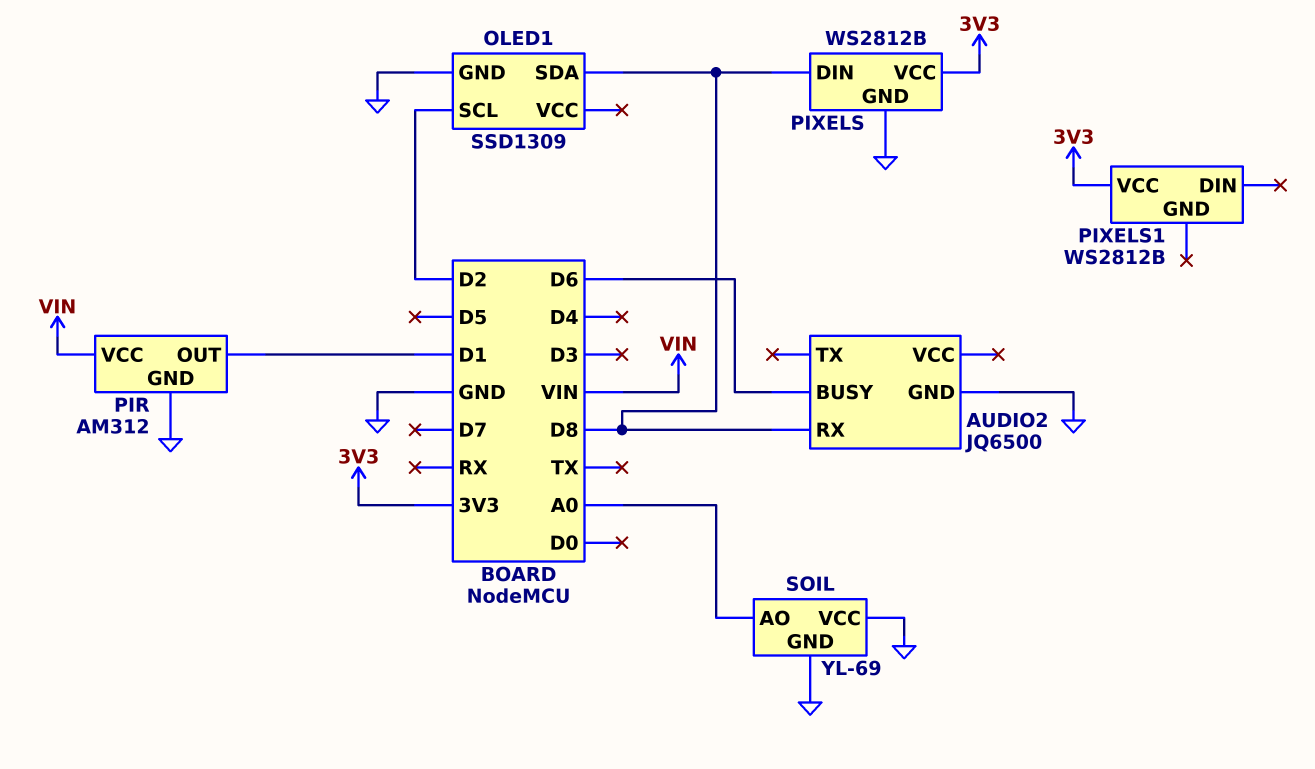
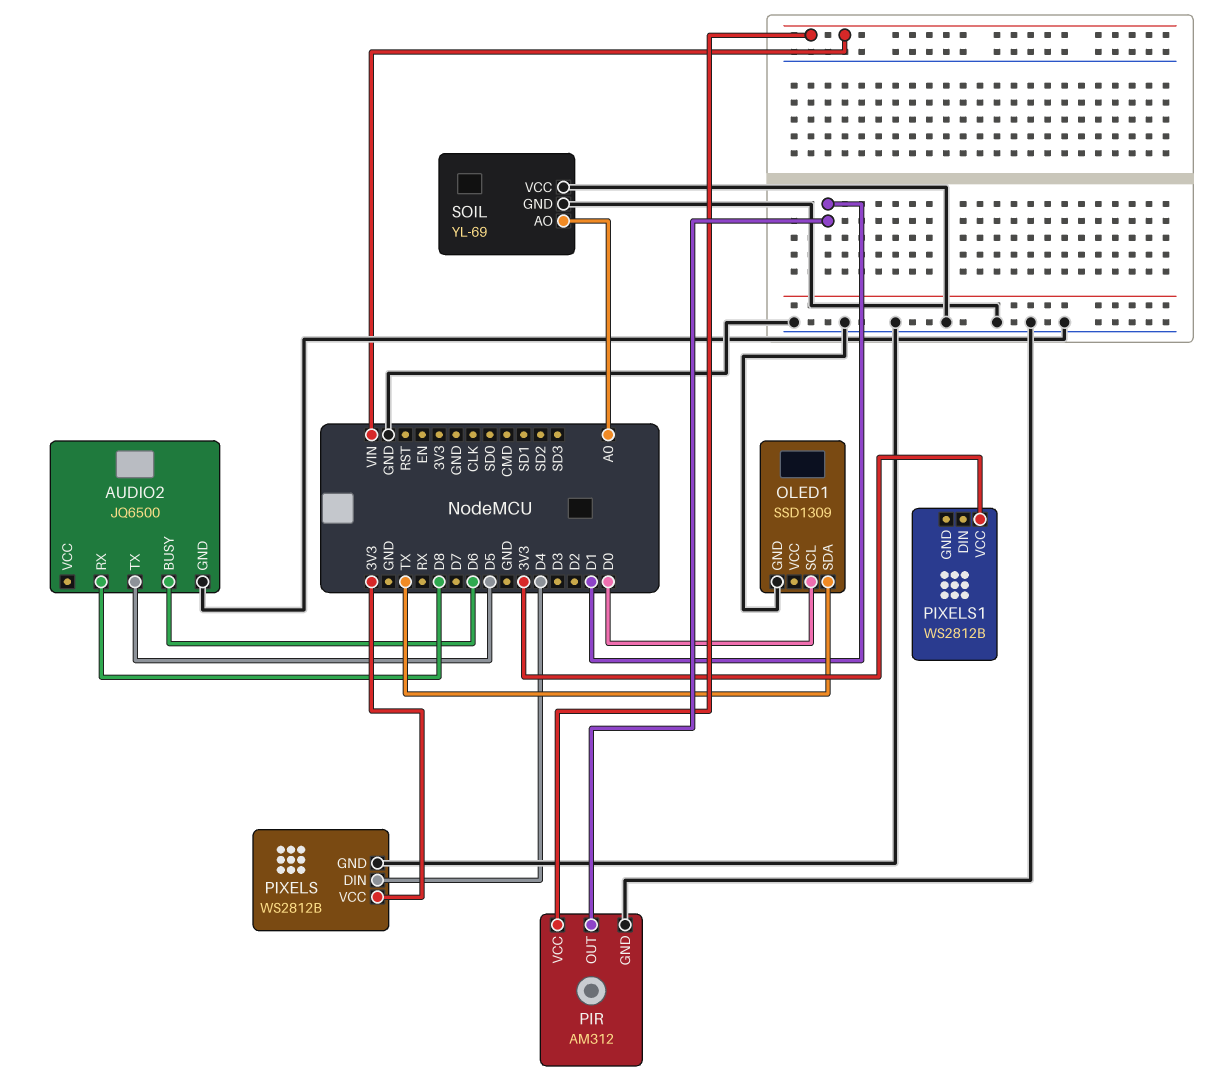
AUDIO2 pin TX: none -> D5
OLED1 pin SCL: D2 -> D0
OLED1 pin SDA: D8 -> TX
PIXELS pin DIN: D8 -> D4

